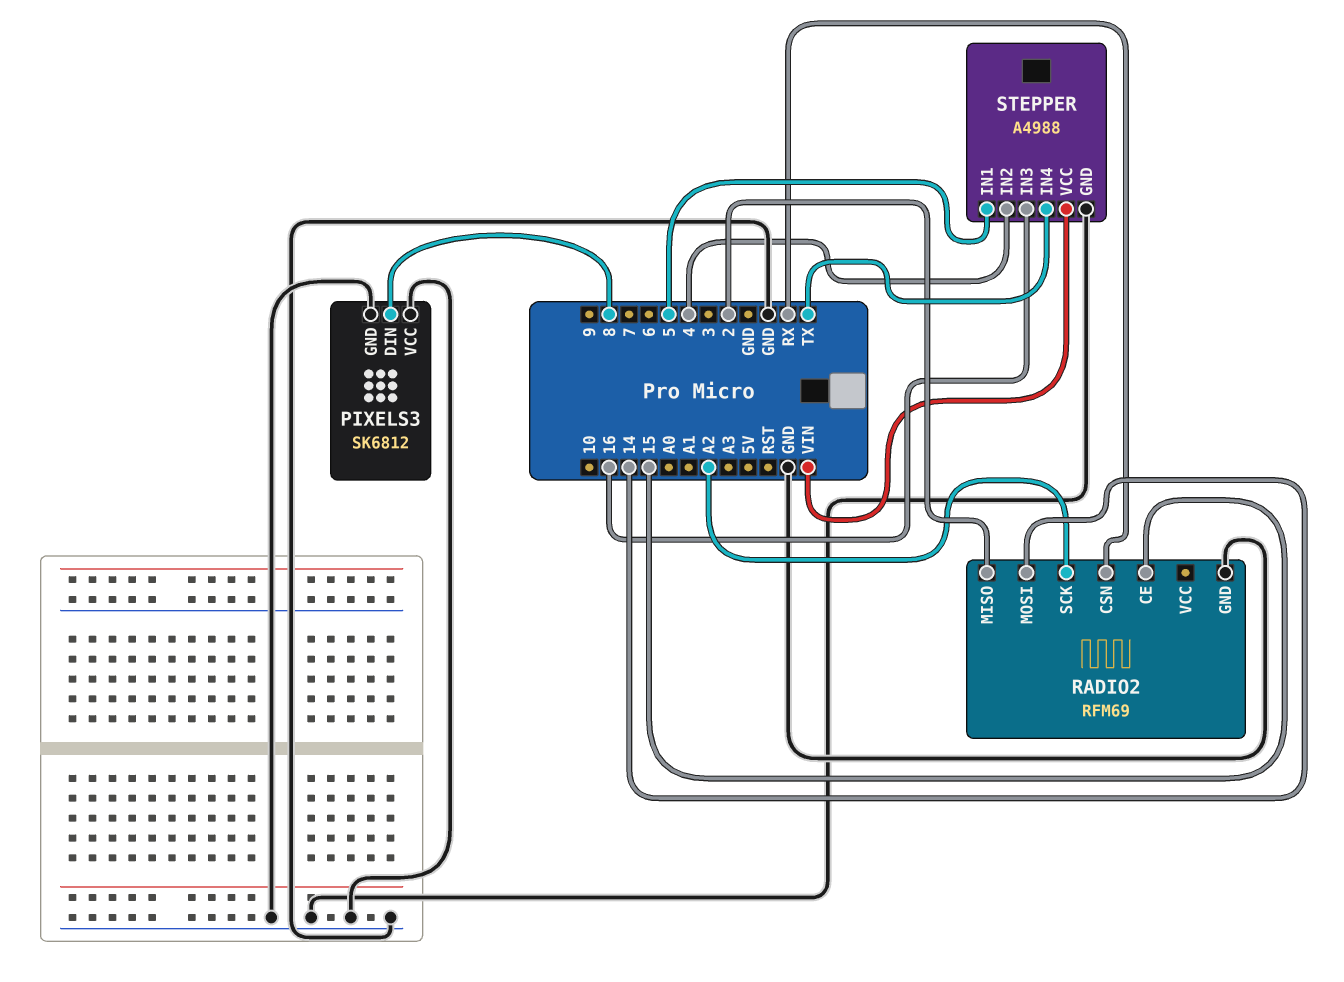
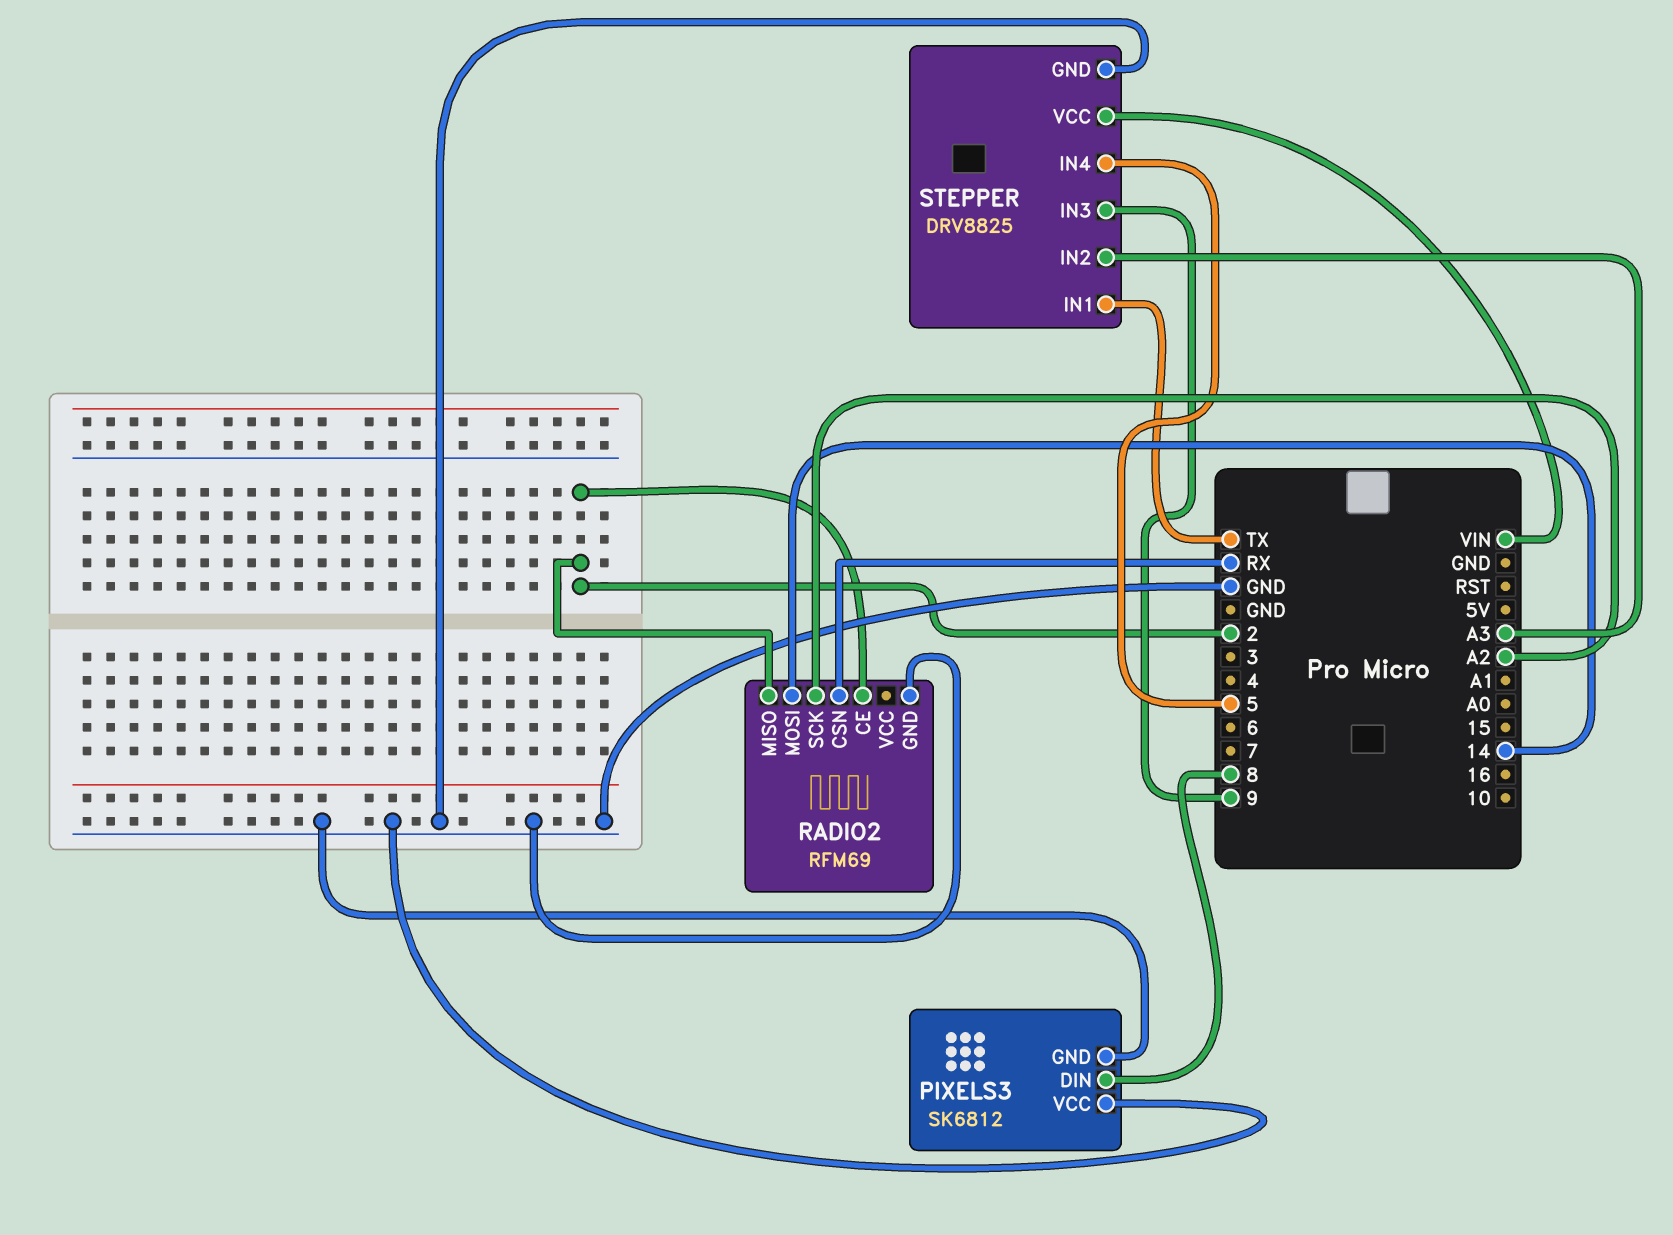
RADIO2 pin CE: 15 -> 2
STEPPER: A4988 -> DRV8825
STEPPER pin IN1: 5 -> TX
STEPPER pin IN2: 4 -> A3
STEPPER pin IN3: 16 -> 9
STEPPER pin IN4: TX -> 5

